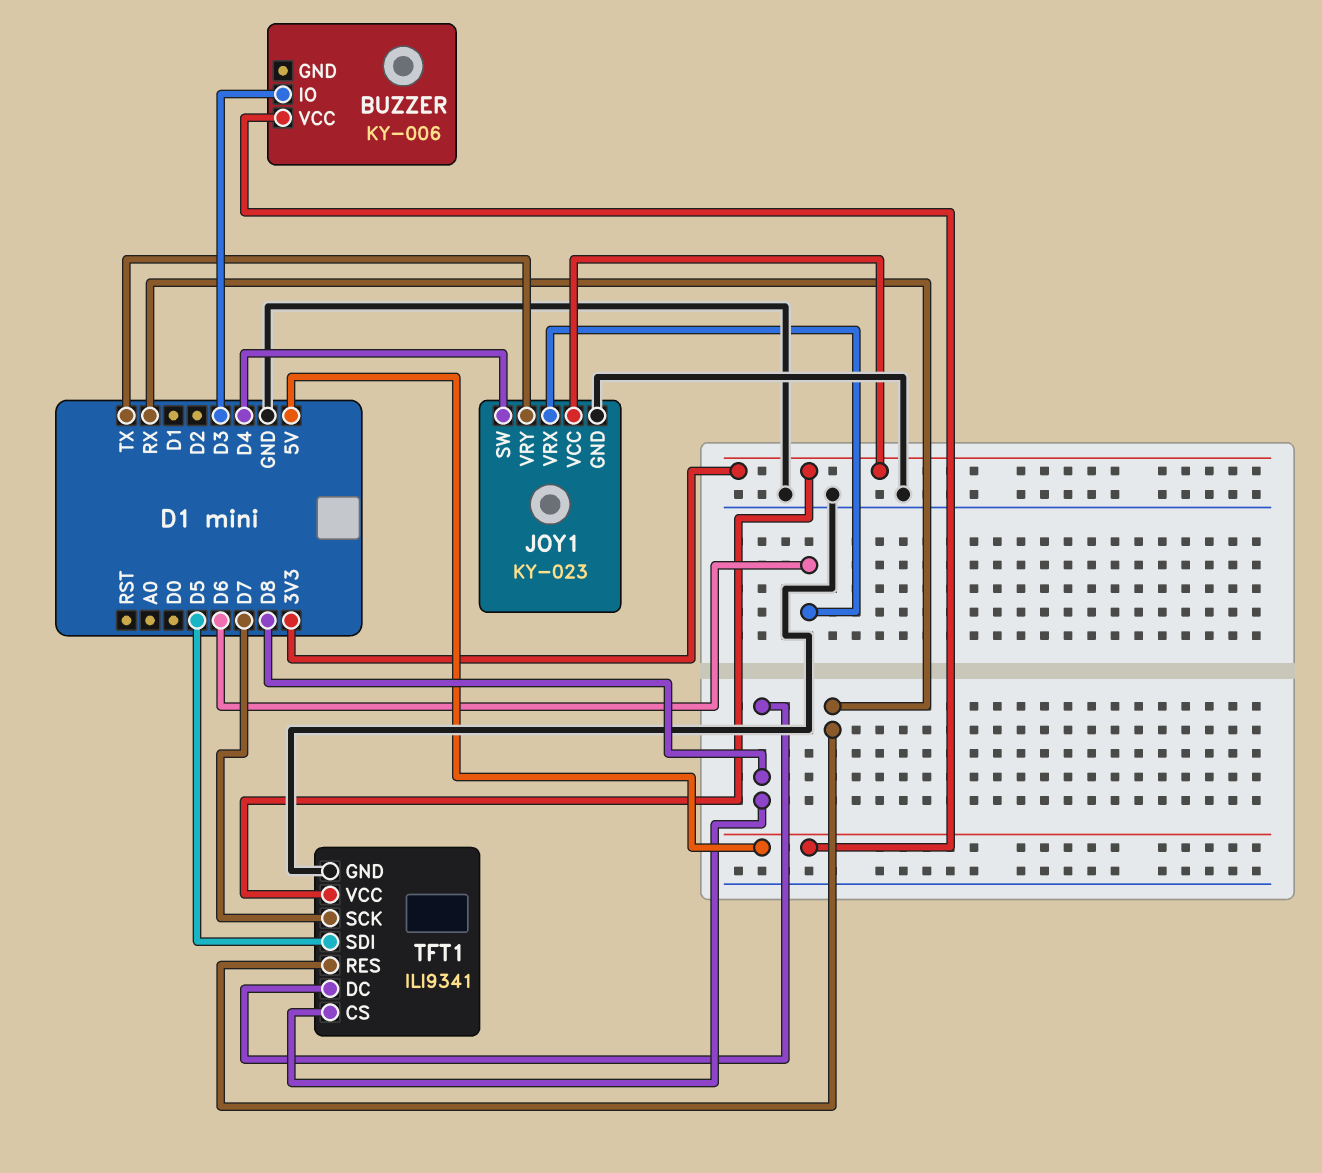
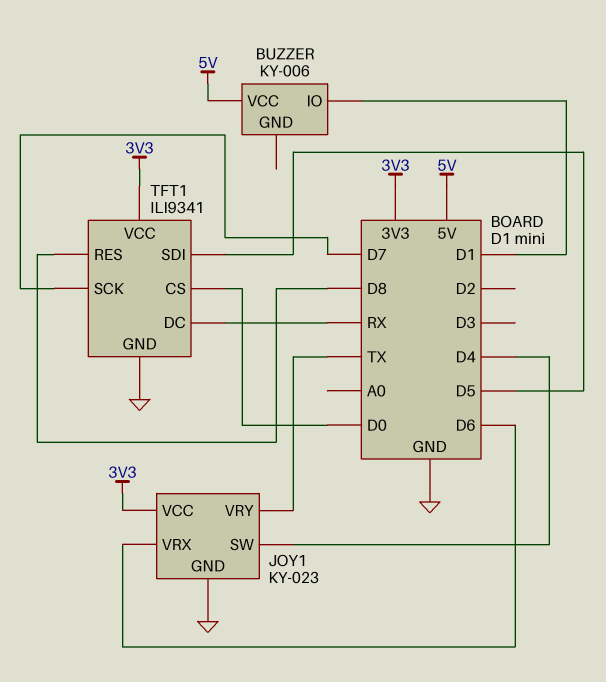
BUZZER pin IO: D3 -> D1
TFT1 pin CS: D8 -> D0
TFT1 pin DC: D8 -> RX
TFT1 pin RES: RX -> D8

